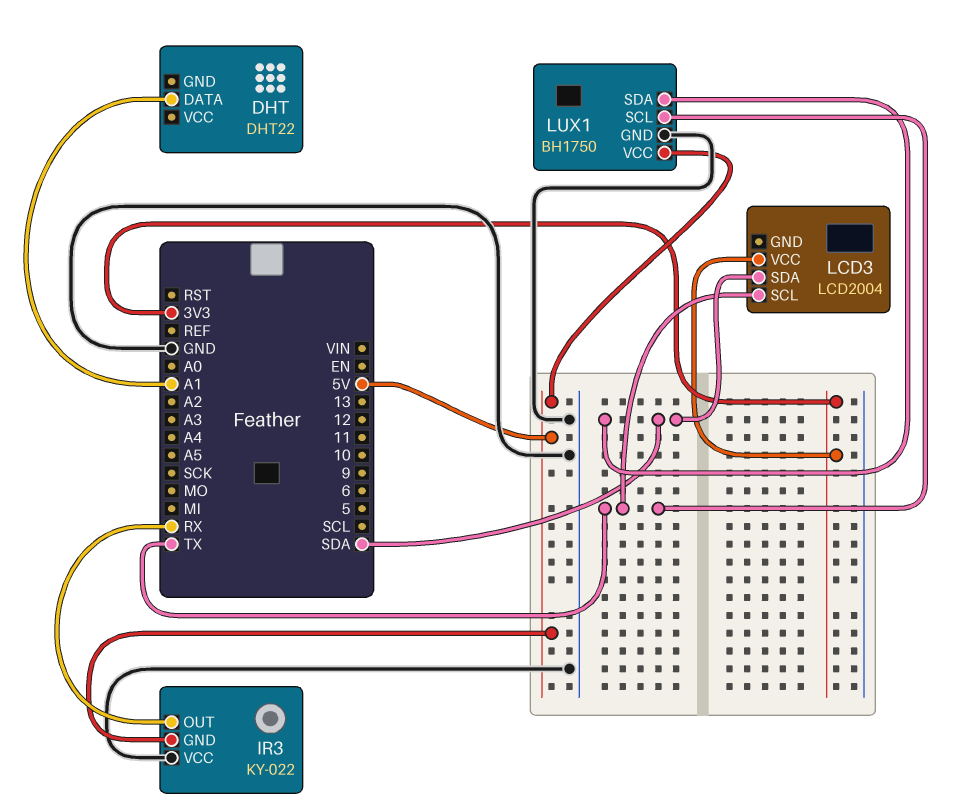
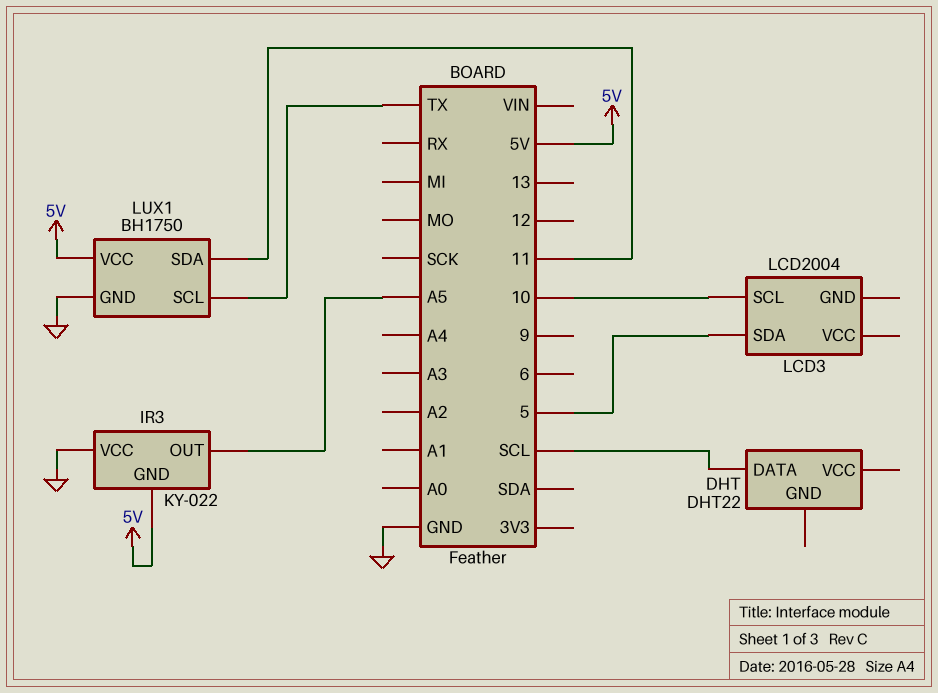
DHT pin DATA: A1 -> SCL
IR3 pin OUT: RX -> A5
LCD3 pin SCL: TX -> 10
LCD3 pin SDA: SDA -> 5
LCD3 pin VCC: 3V3 -> none
LUX1 pin SDA: SDA -> 11

